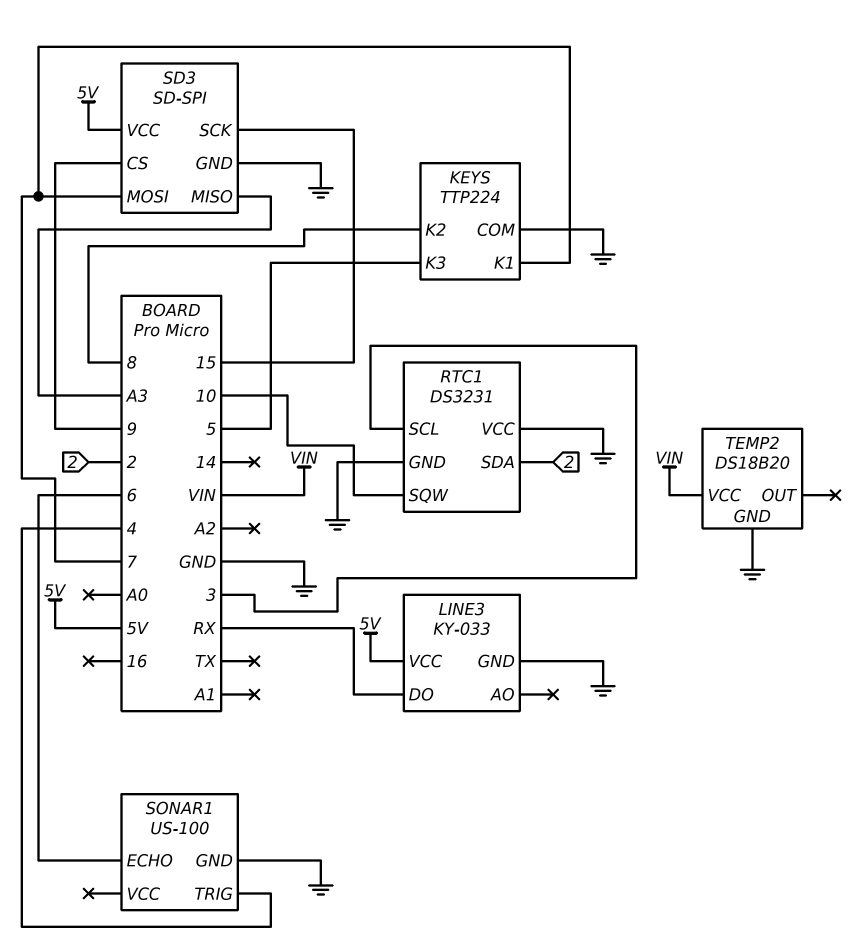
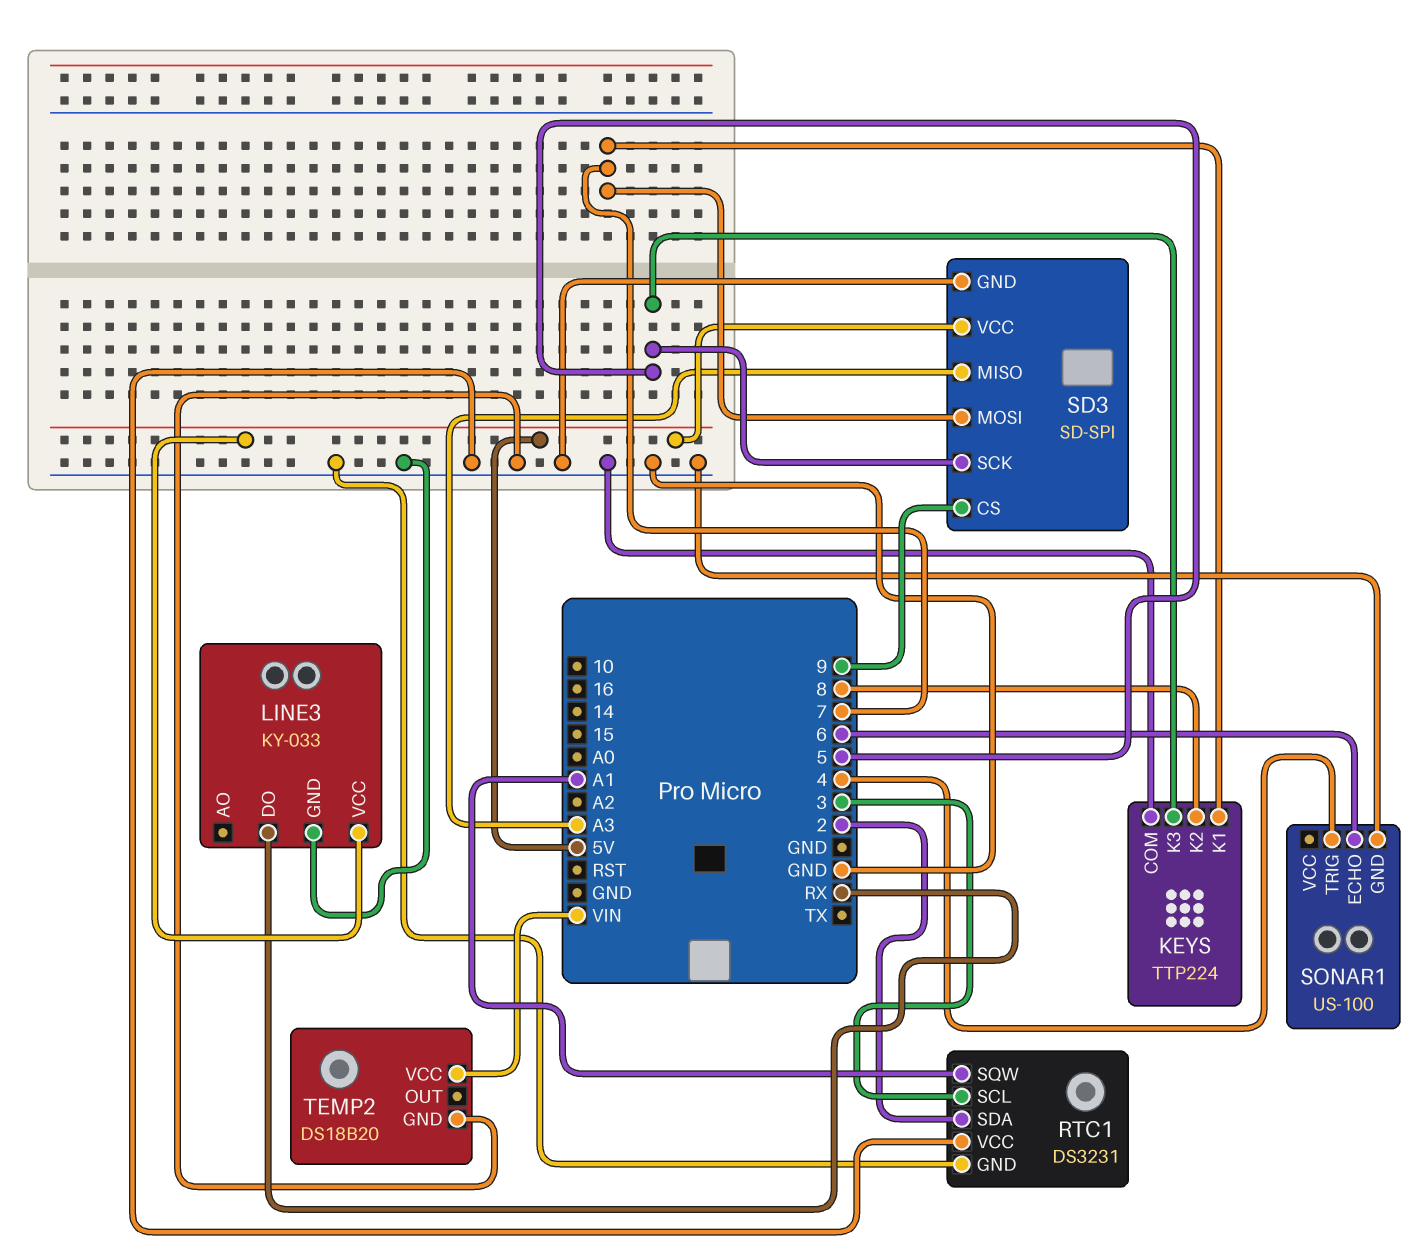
RTC1 pin SQW: 10 -> A1
SD3 pin SCK: 15 -> 5

